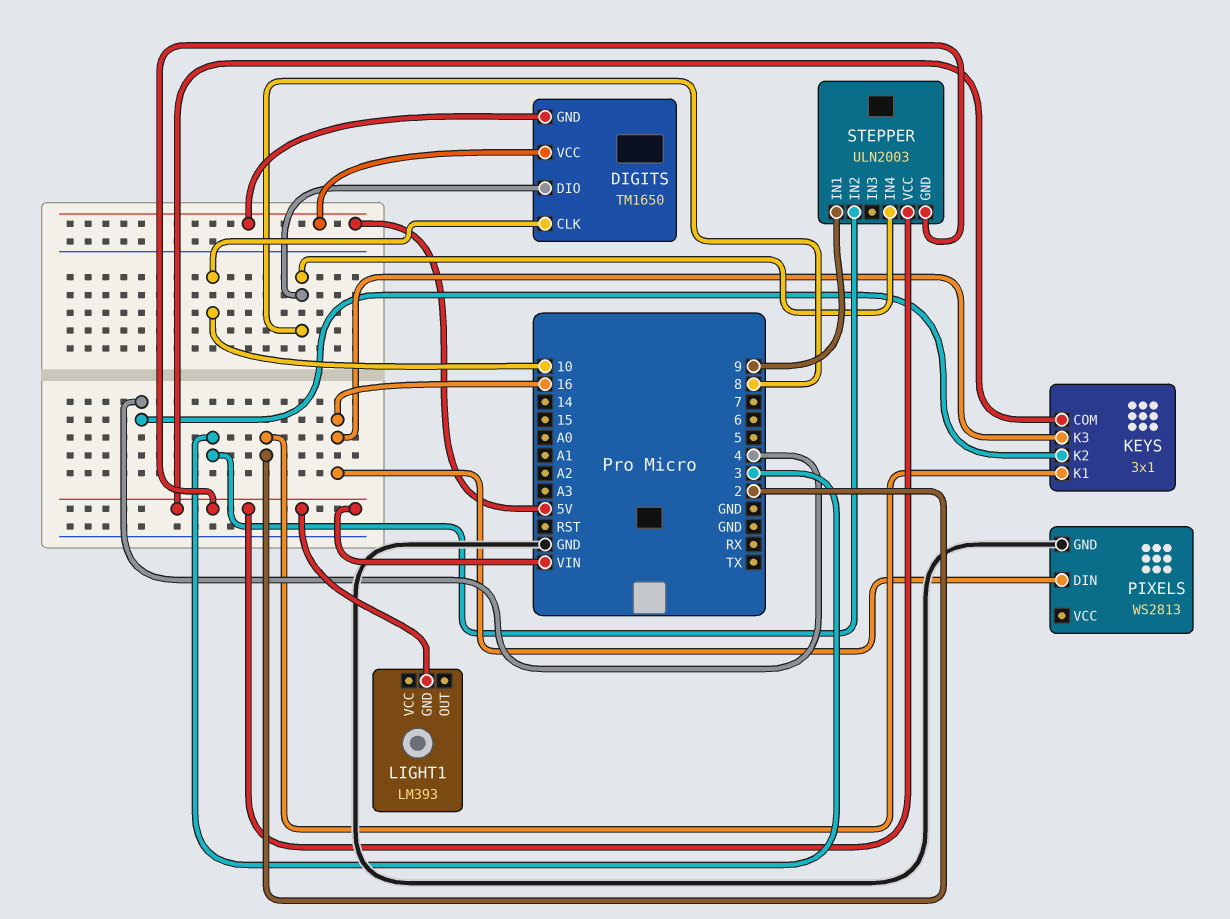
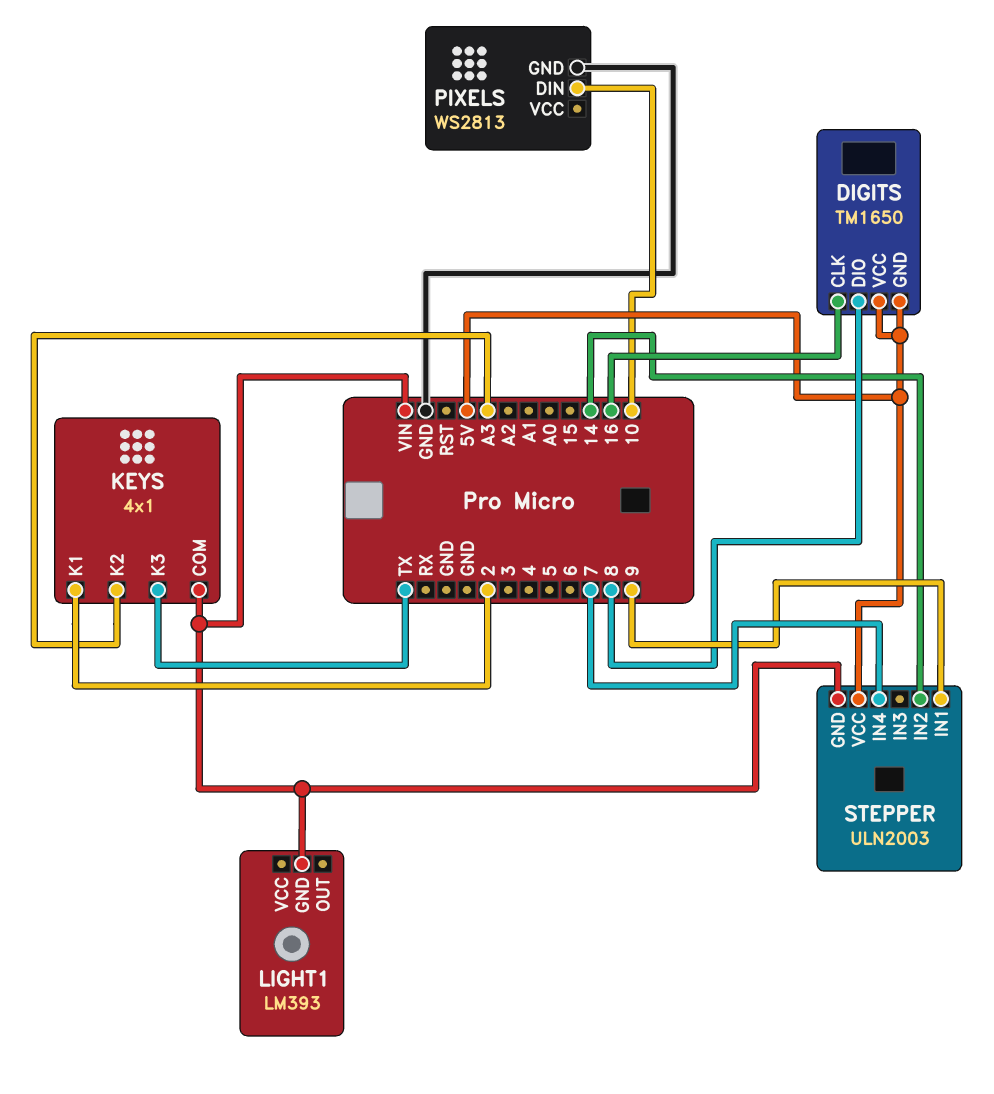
DIGITS pin CLK: 10 -> 16
KEYS: 3x1 -> 4x1
KEYS pin K2: 4 -> A3
KEYS pin K3: 16 -> TX
PIXELS pin DIN: 16 -> 10
STEPPER pin IN2: 3 -> 14
STEPPER pin IN4: 8 -> 7
STEPPER pin VCC: VIN -> 5V

